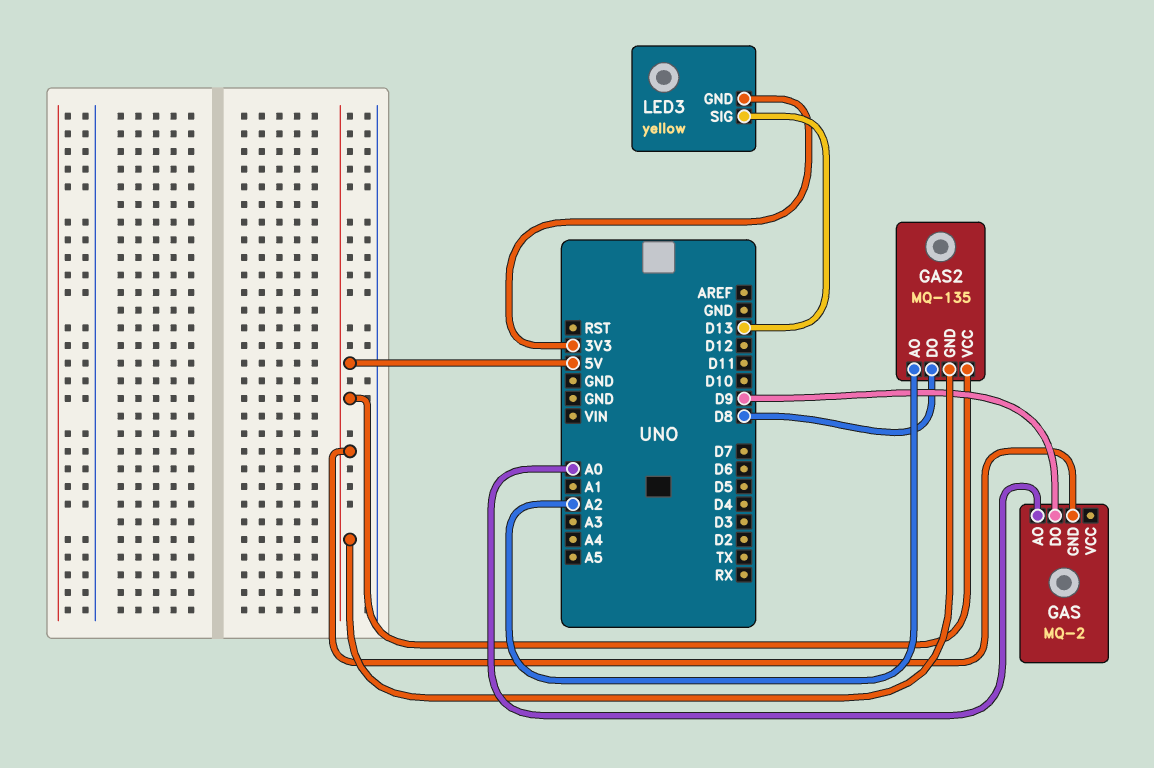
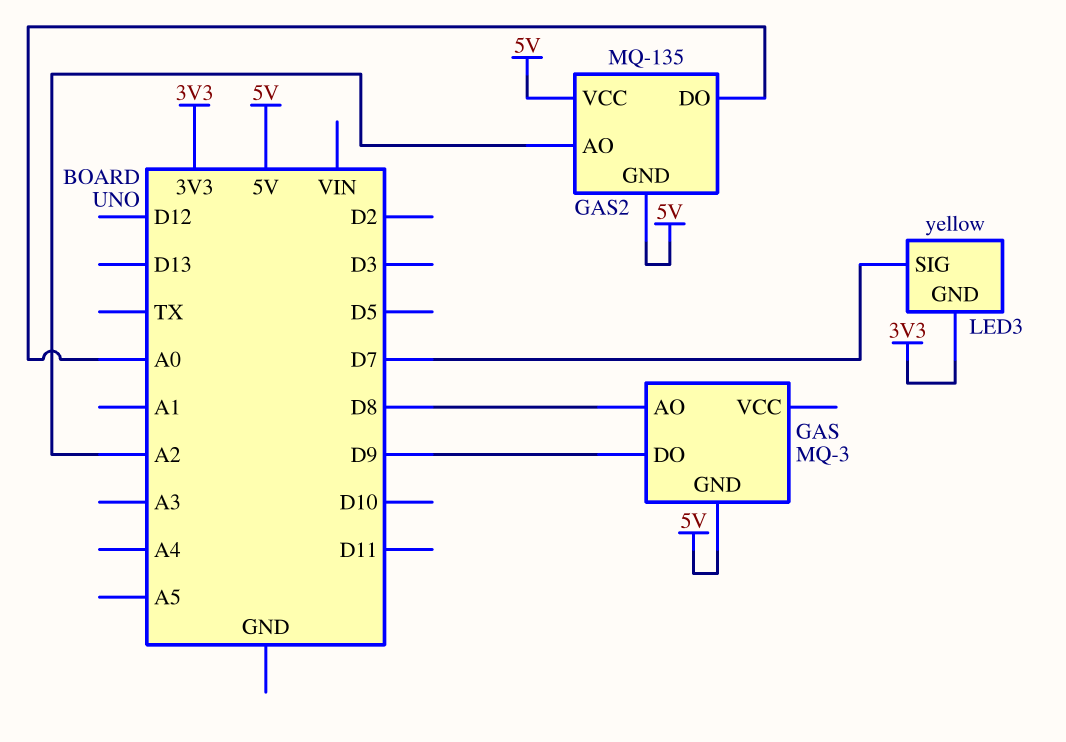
GAS: MQ-2 -> MQ-3
GAS pin AO: A0 -> D8
GAS2 pin DO: D8 -> A0
LED3 pin SIG: D13 -> D7

